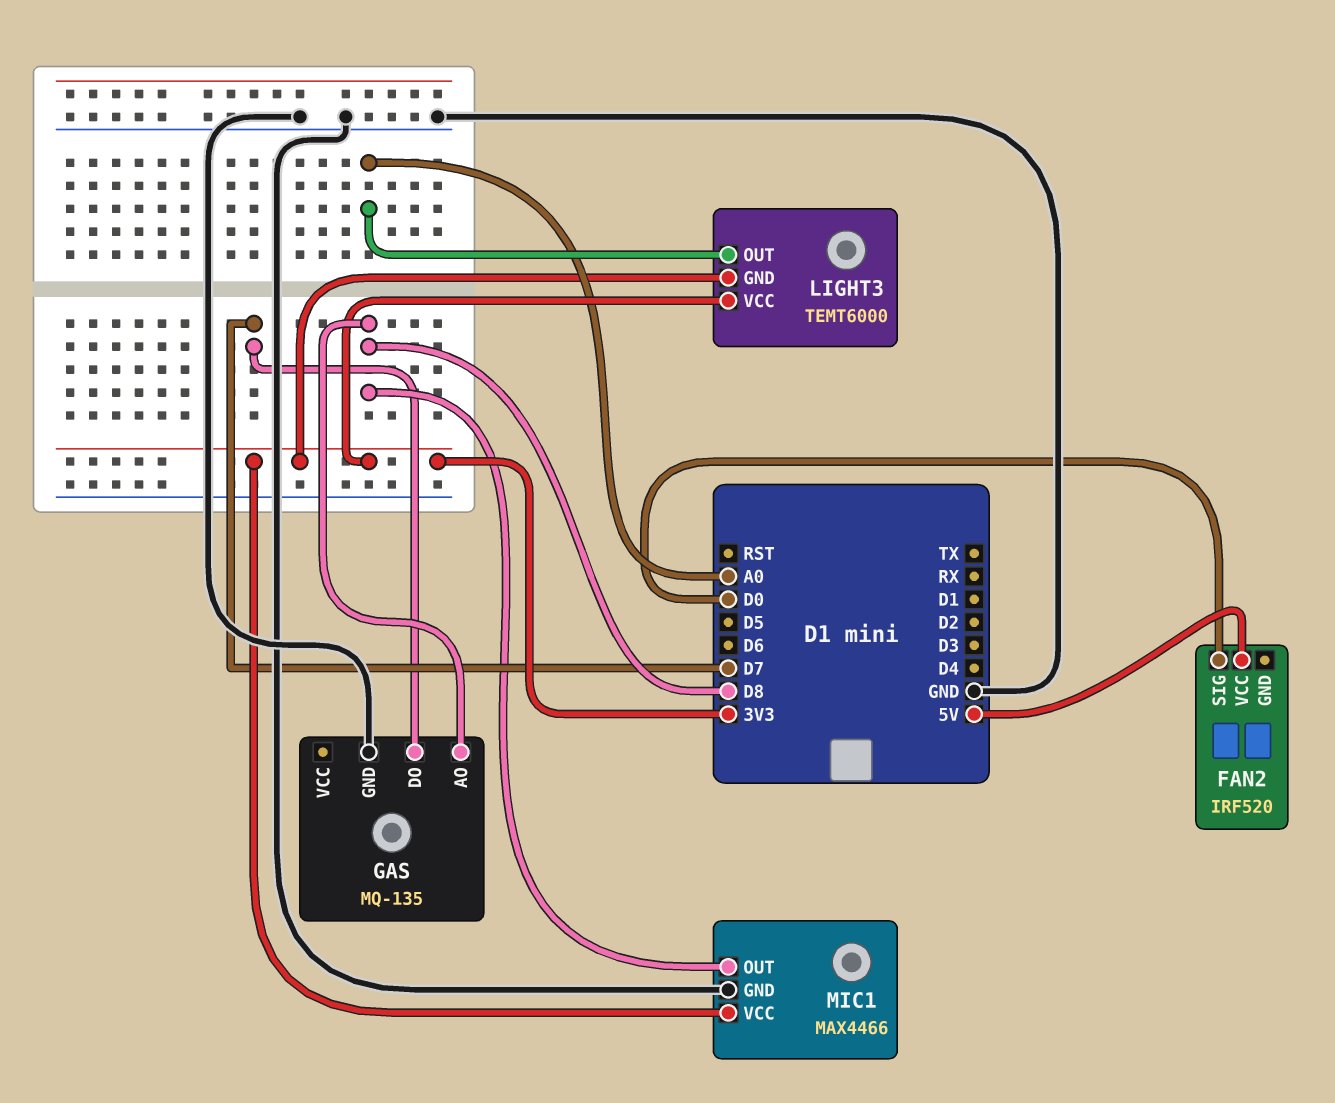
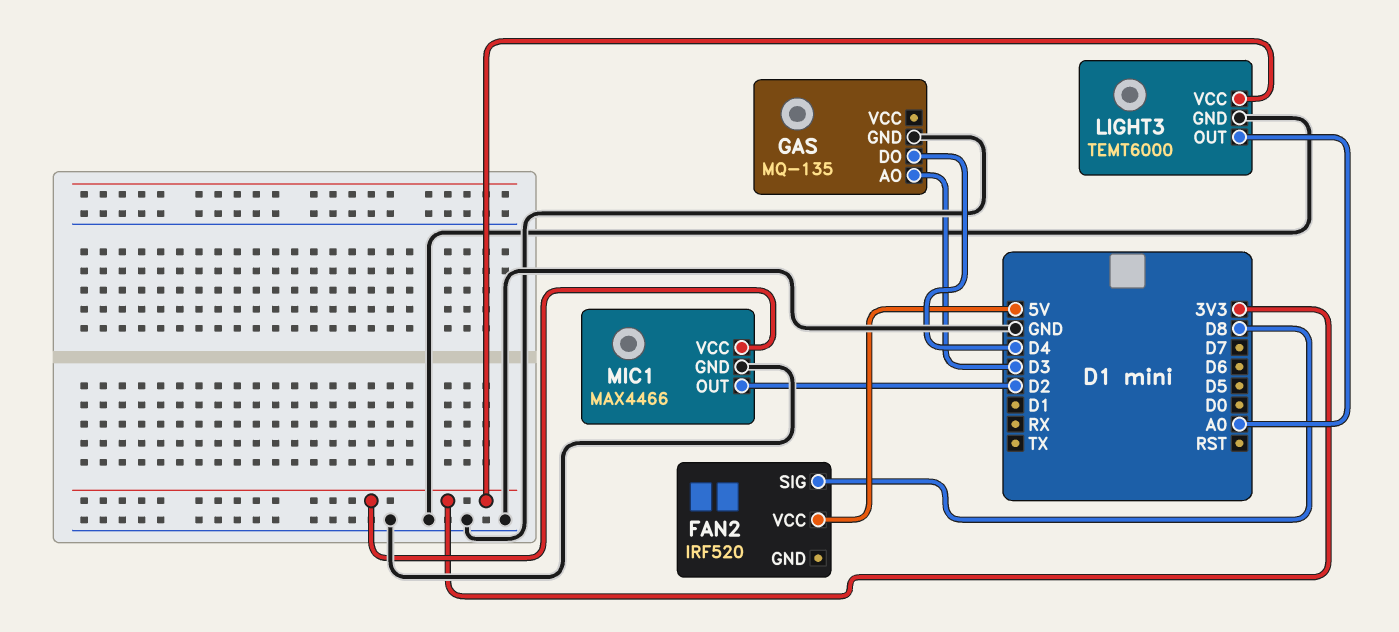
FAN2 pin SIG: D0 -> D8
GAS pin AO: D8 -> D3
GAS pin DO: D7 -> D4
LIGHT3 pin GND: 3V3 -> GND
MIC1 pin OUT: D8 -> D2

